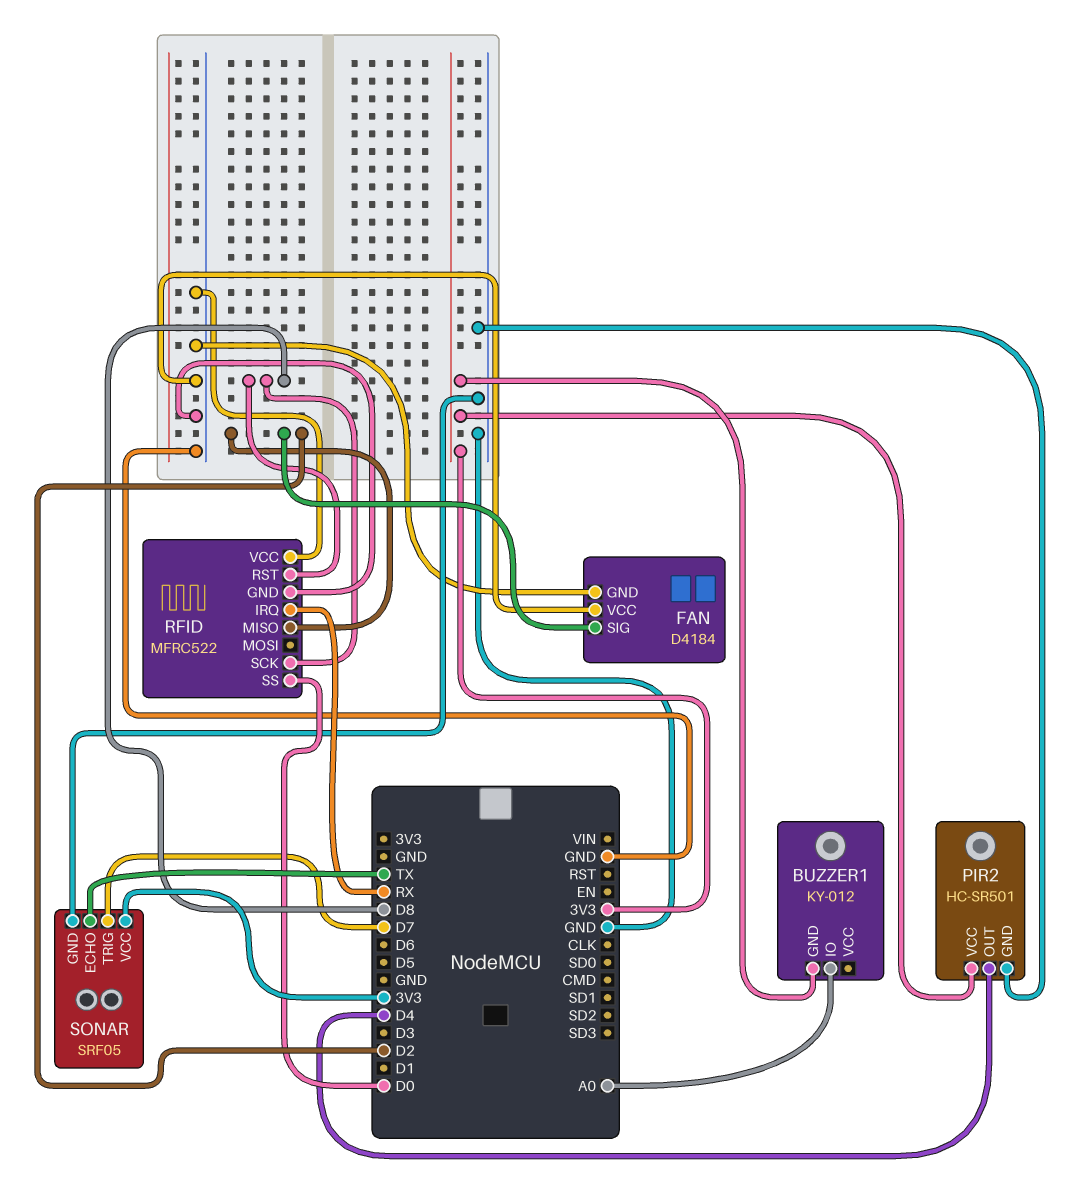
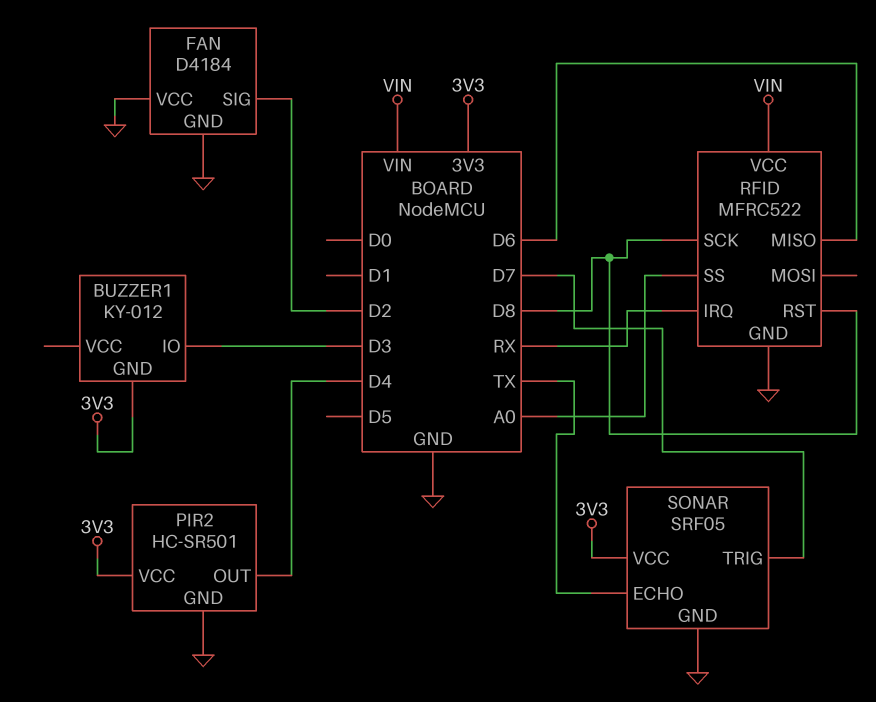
BUZZER1 pin IO: A0 -> D3
RFID pin MISO: D2 -> D6
RFID pin SS: D0 -> A0
RFID pin VCC: GND -> VIN

